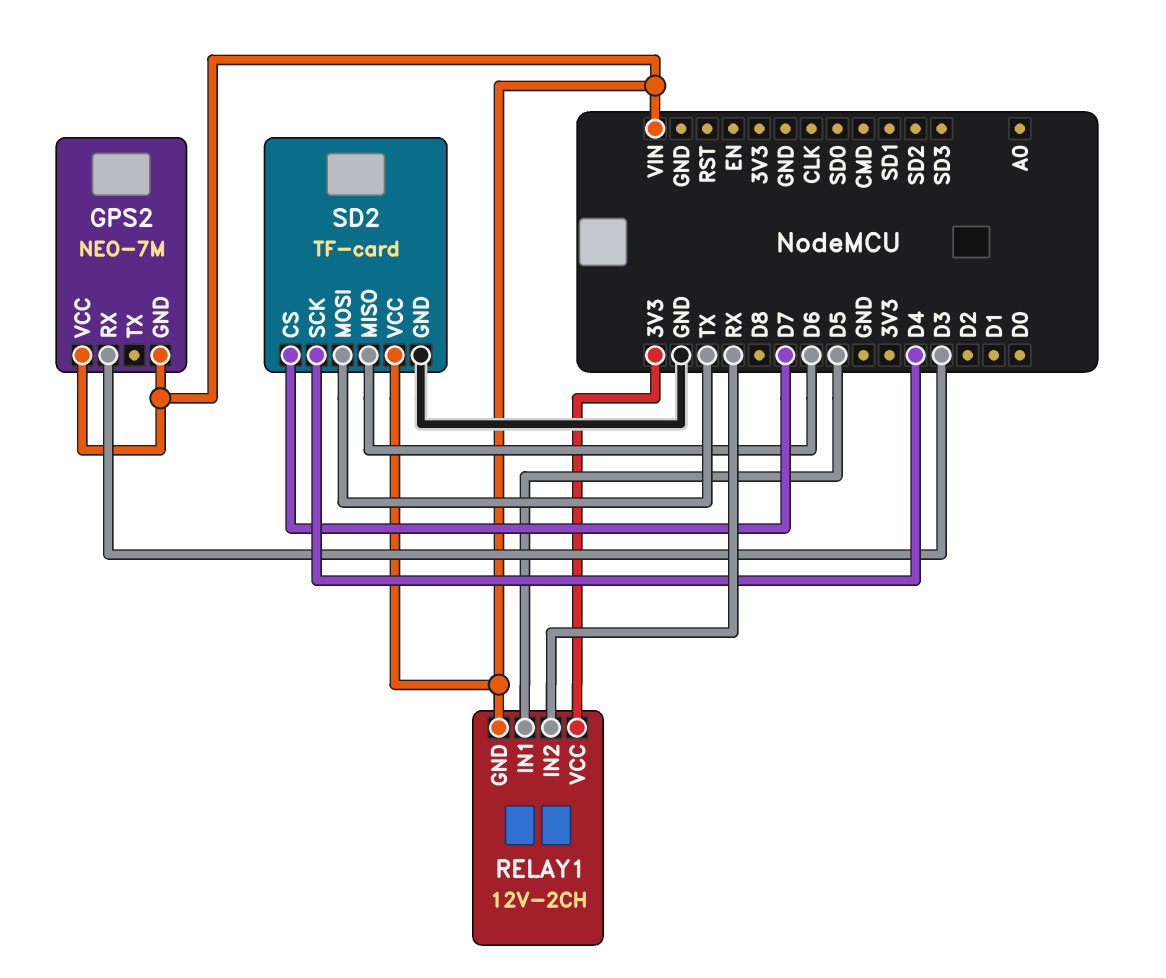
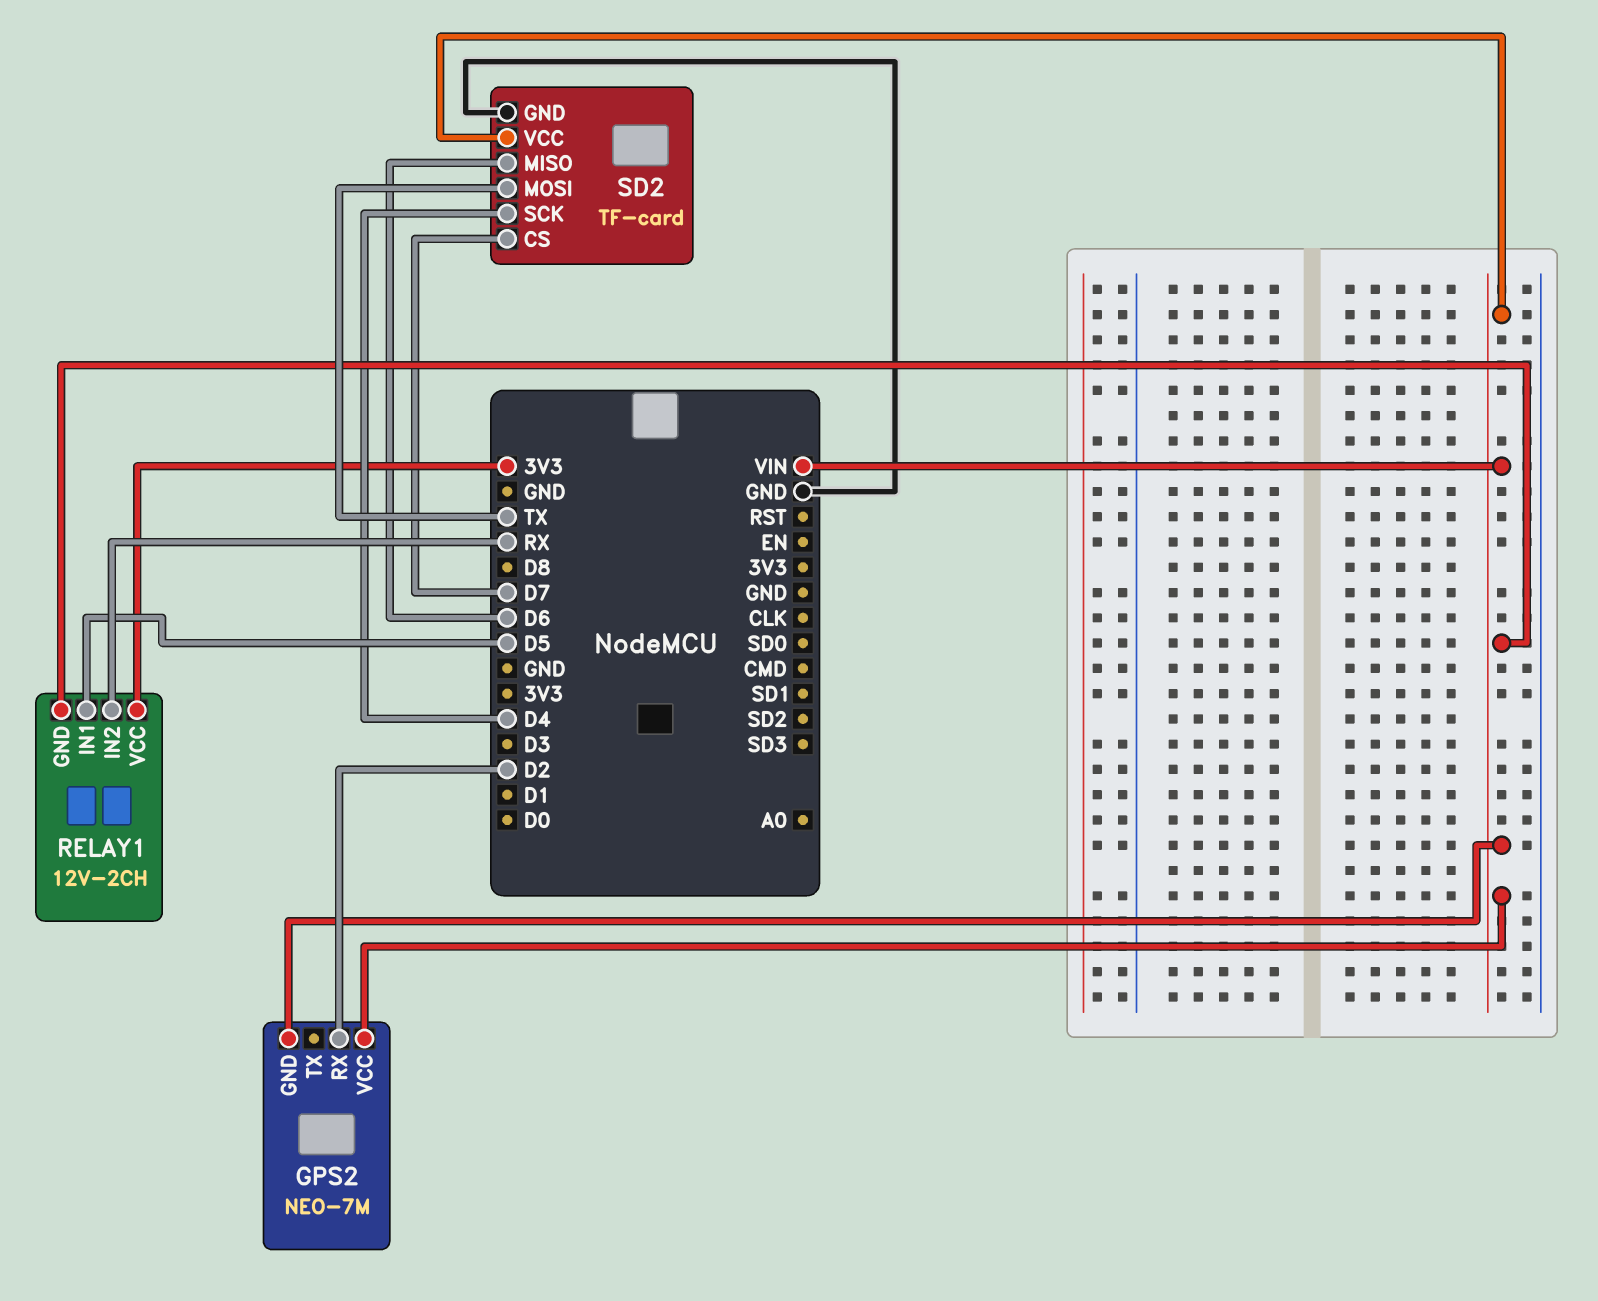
GPS2 pin RX: D3 -> D2

